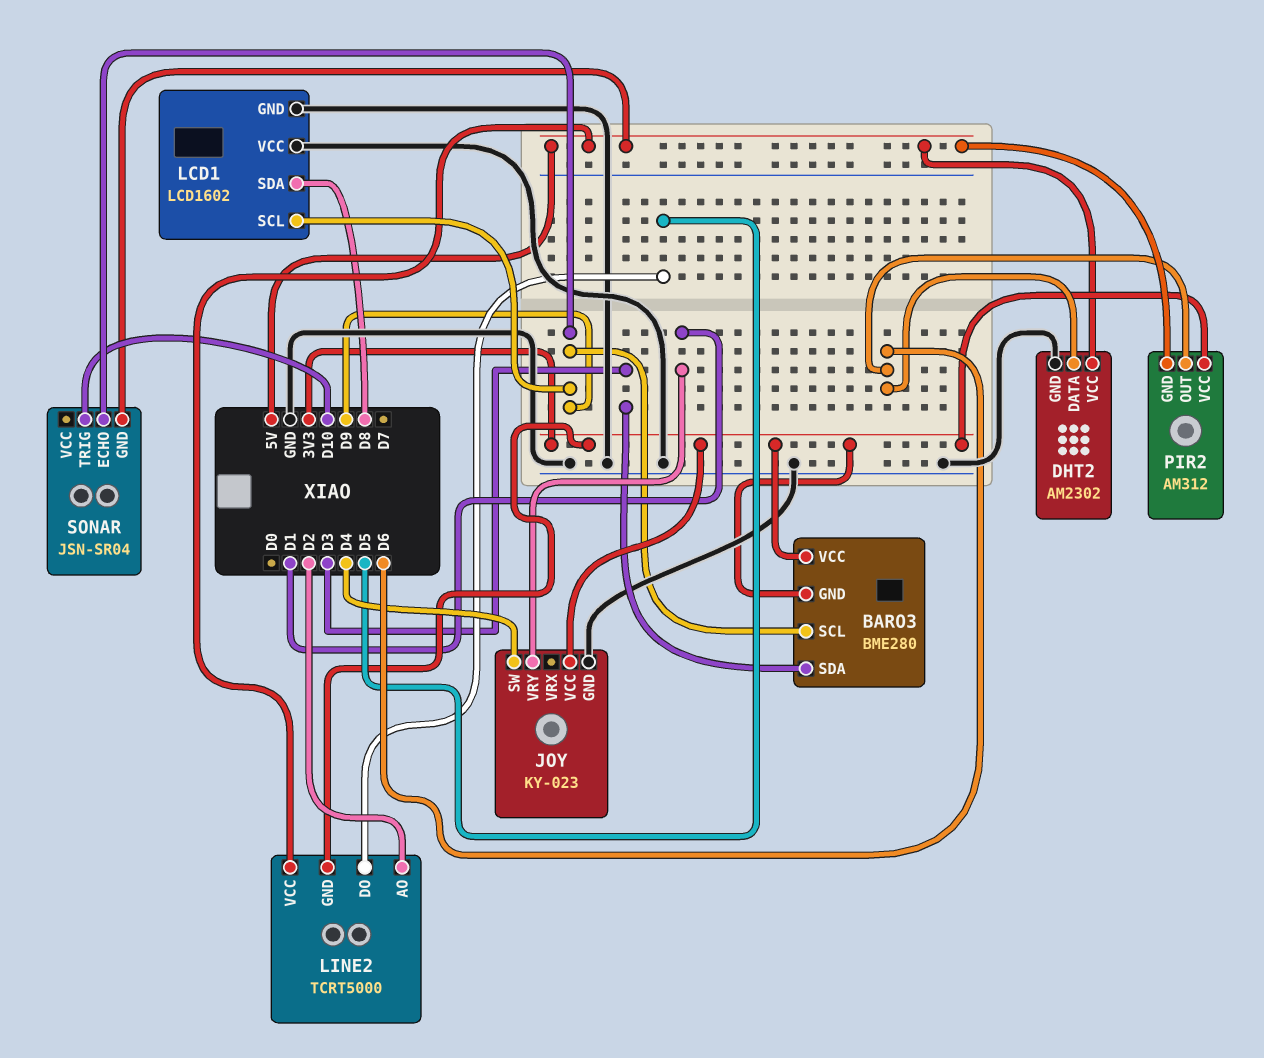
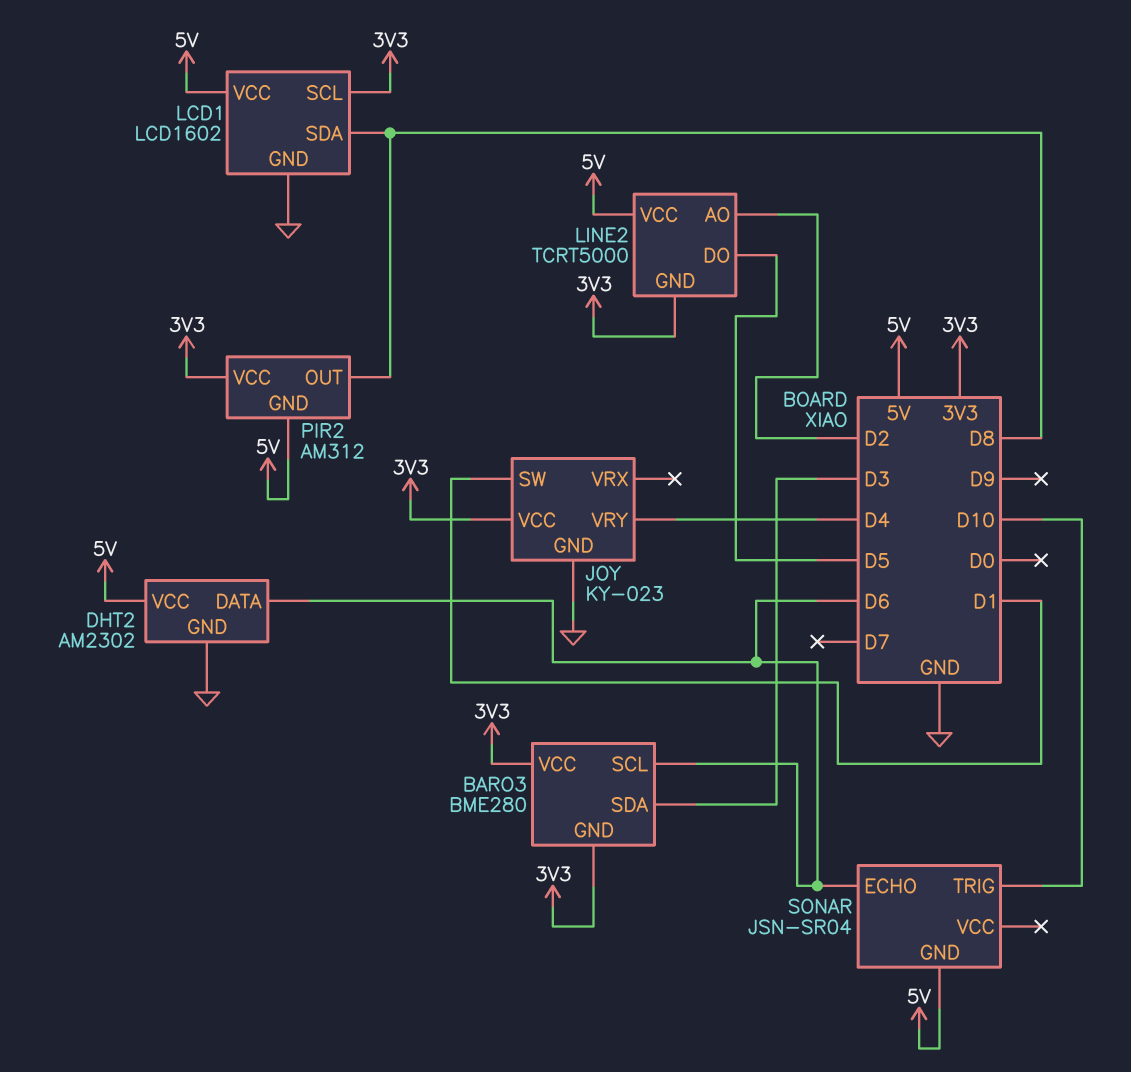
BARO3 pin SCL: D9 -> D6
JOY pin SW: D4 -> D1
JOY pin VRY: D1 -> D4
LCD1 pin SCL: D9 -> 3V3
LCD1 pin VCC: GND -> 5V
PIR2 pin OUT: D6 -> D8
SONAR pin ECHO: D9 -> D6

